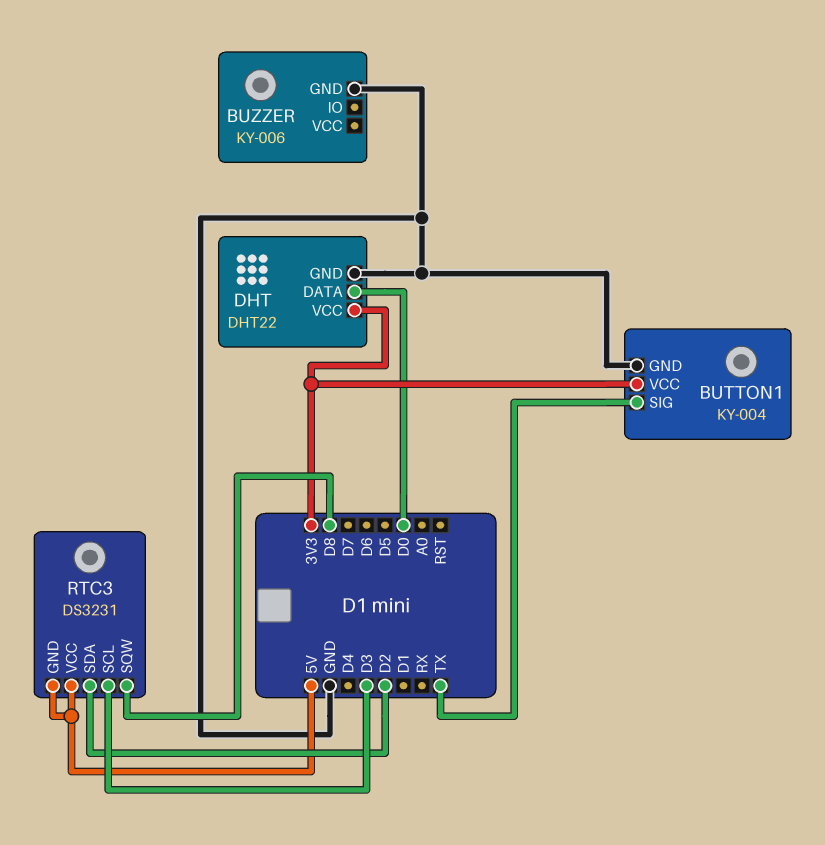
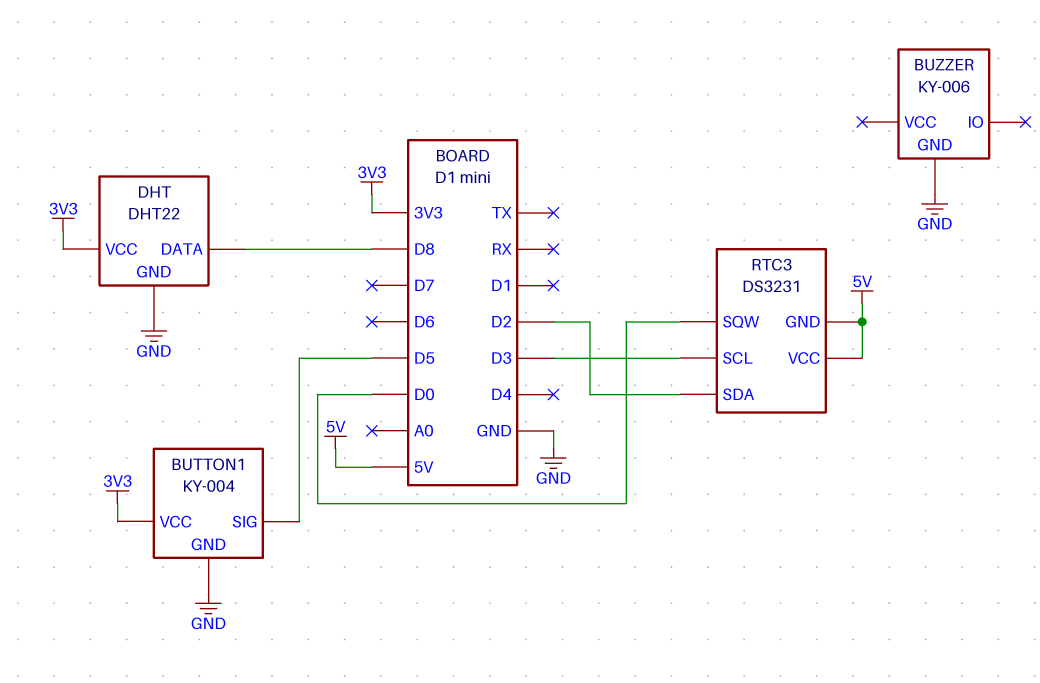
BUTTON1 pin SIG: TX -> D5
DHT pin DATA: D0 -> D8
RTC3 pin SQW: D8 -> D0

